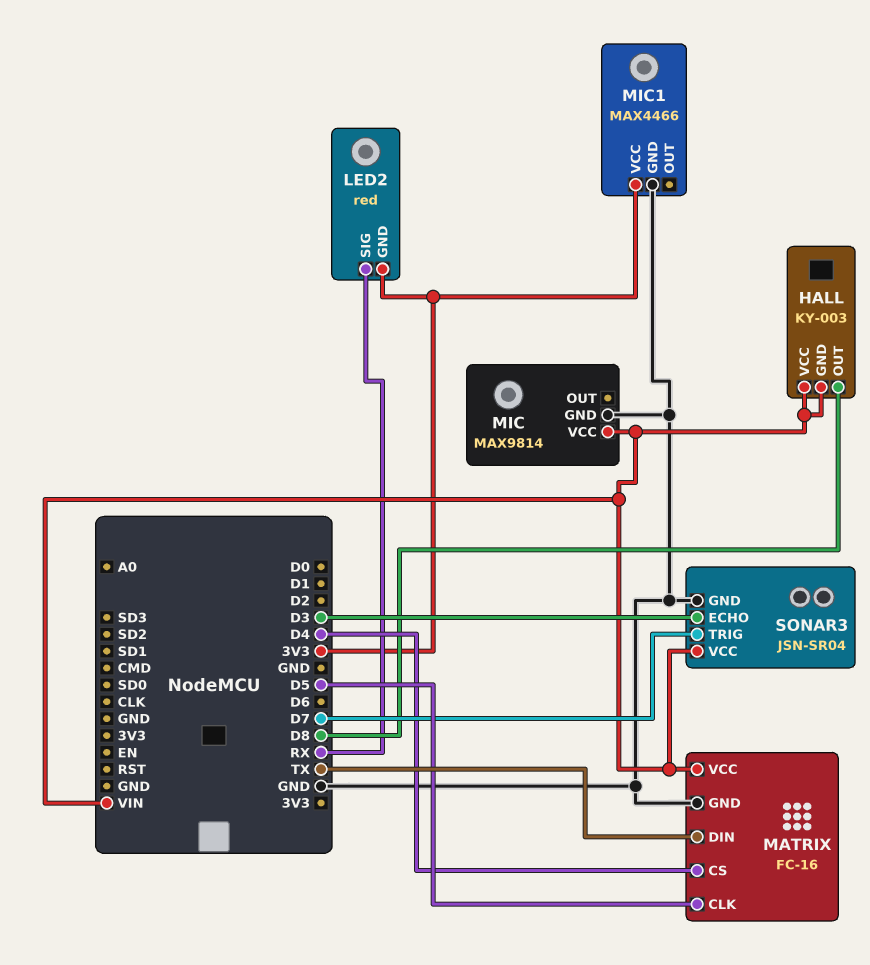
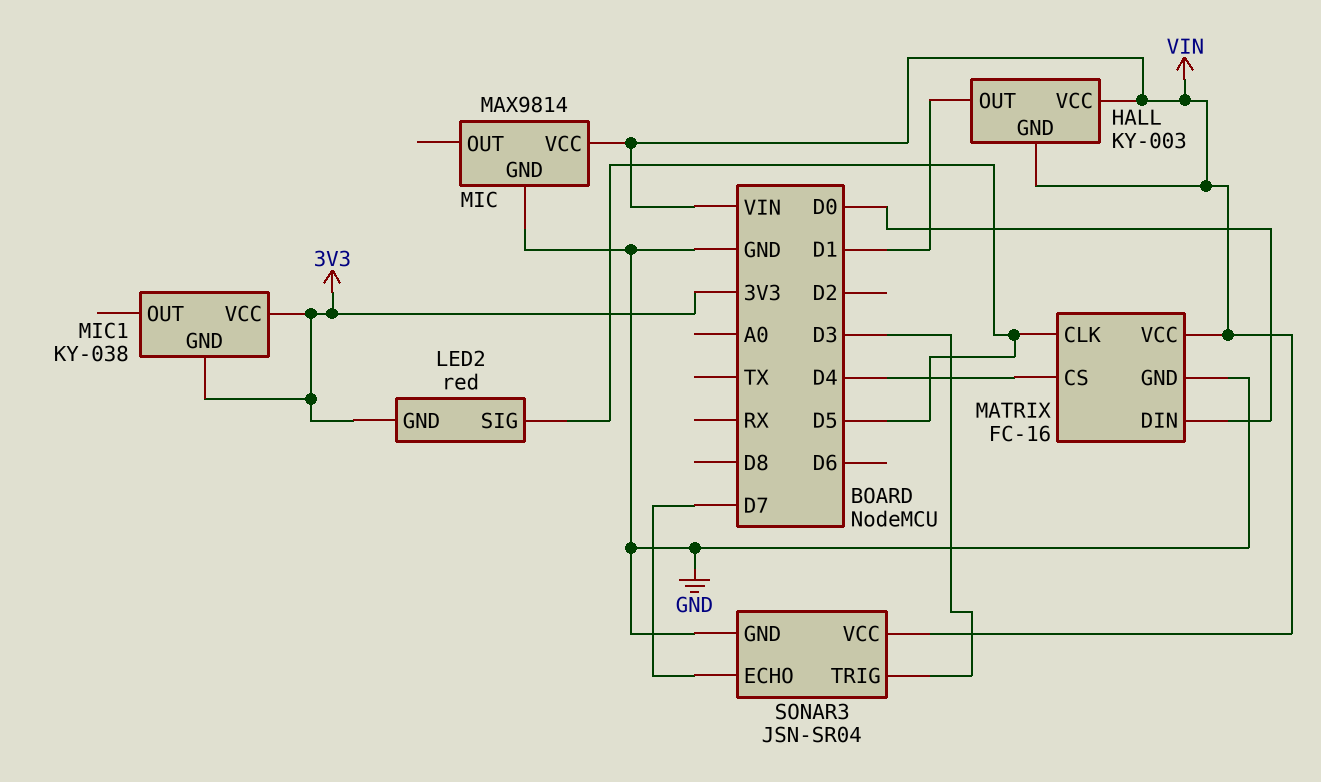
HALL pin OUT: D8 -> D1
LED2 pin SIG: RX -> D5
MATRIX pin DIN: TX -> D0
MIC1: MAX4466 -> KY-038
MIC1 pin GND: GND -> 3V3
SONAR3 pin ECHO: D3 -> D7
SONAR3 pin TRIG: D7 -> D3

